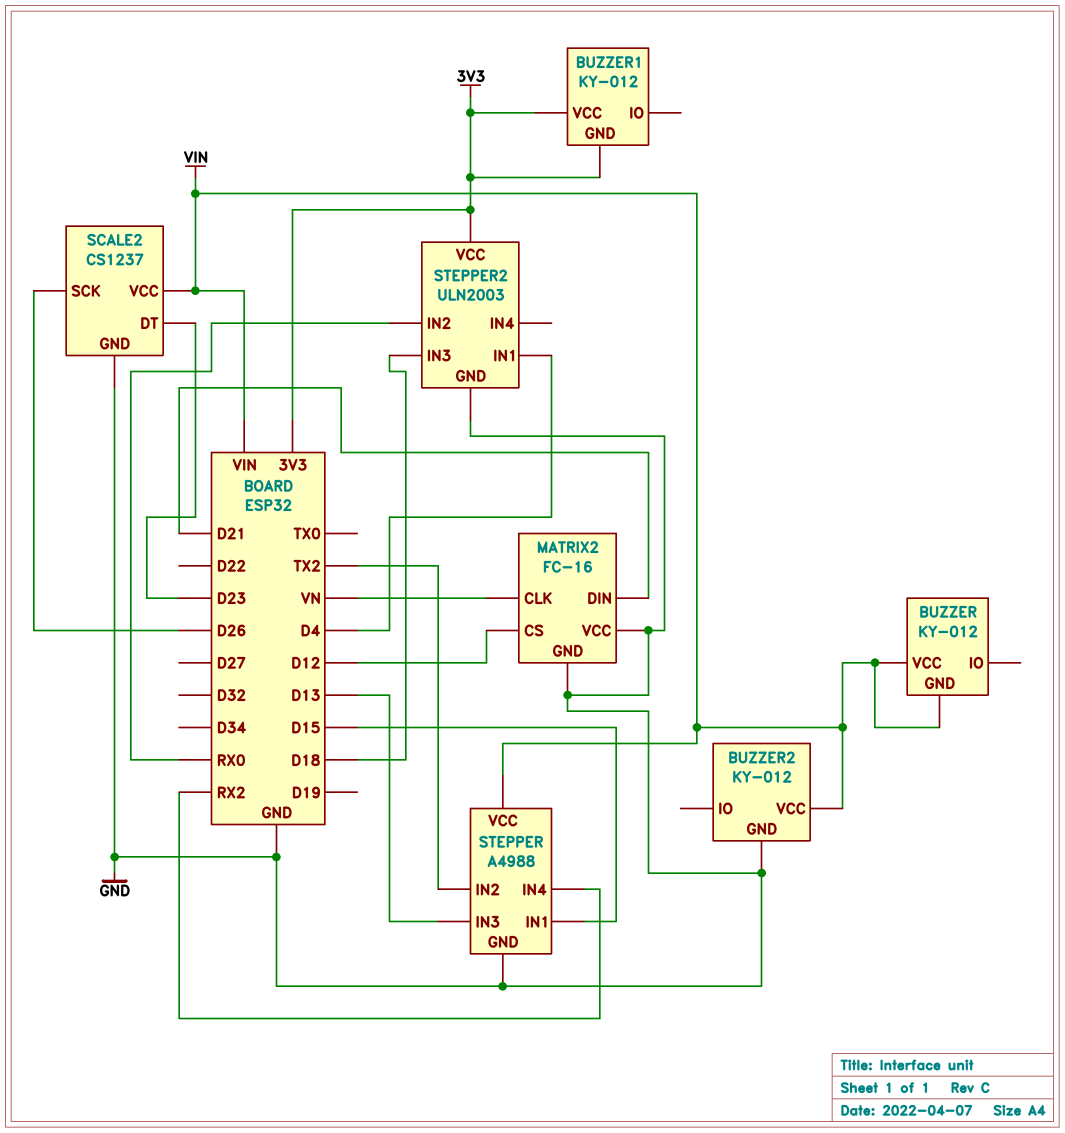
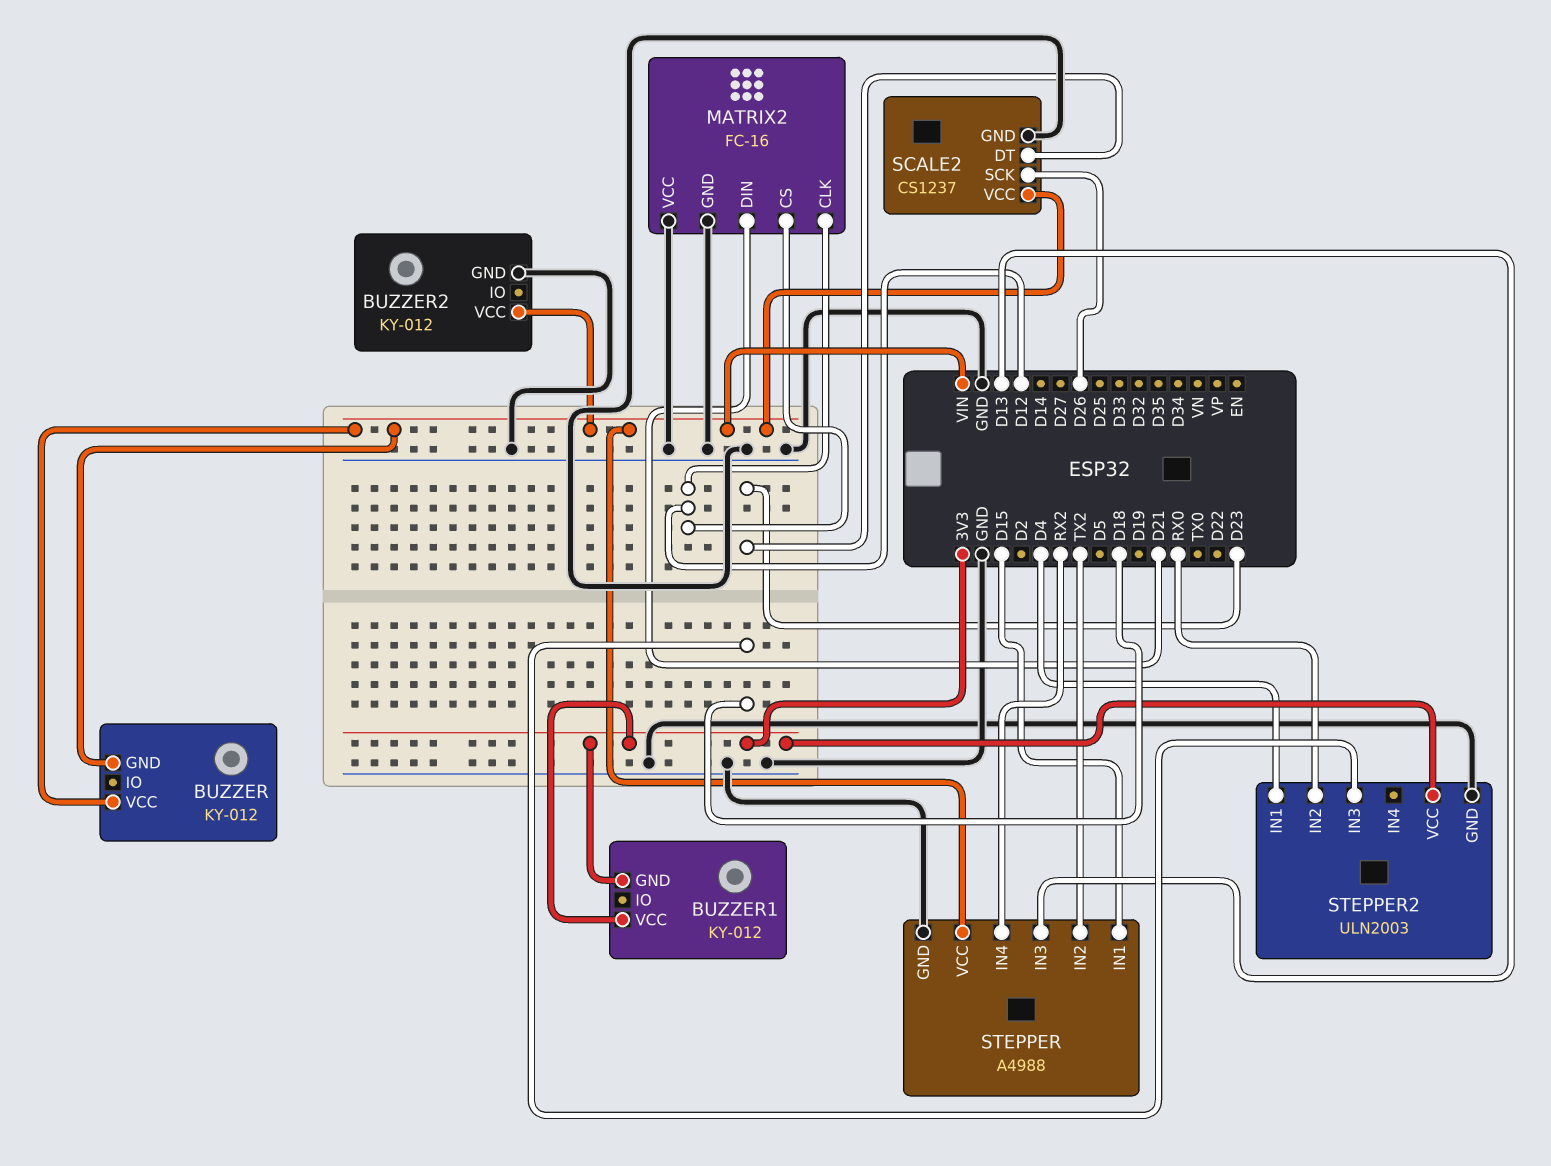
MATRIX2 pin CLK: VN -> D12

